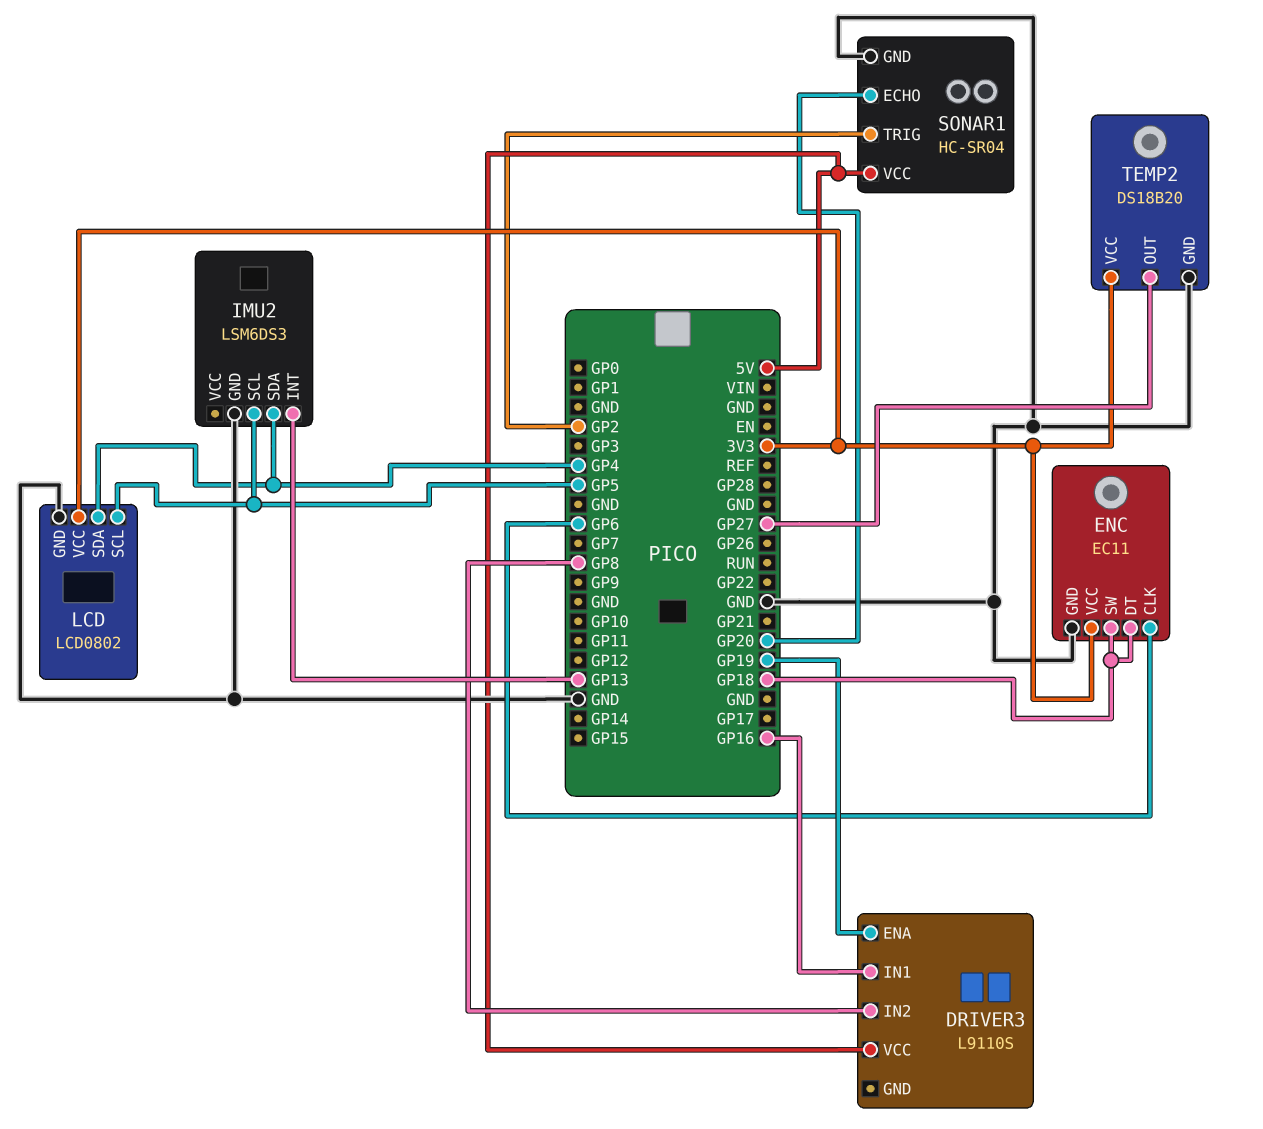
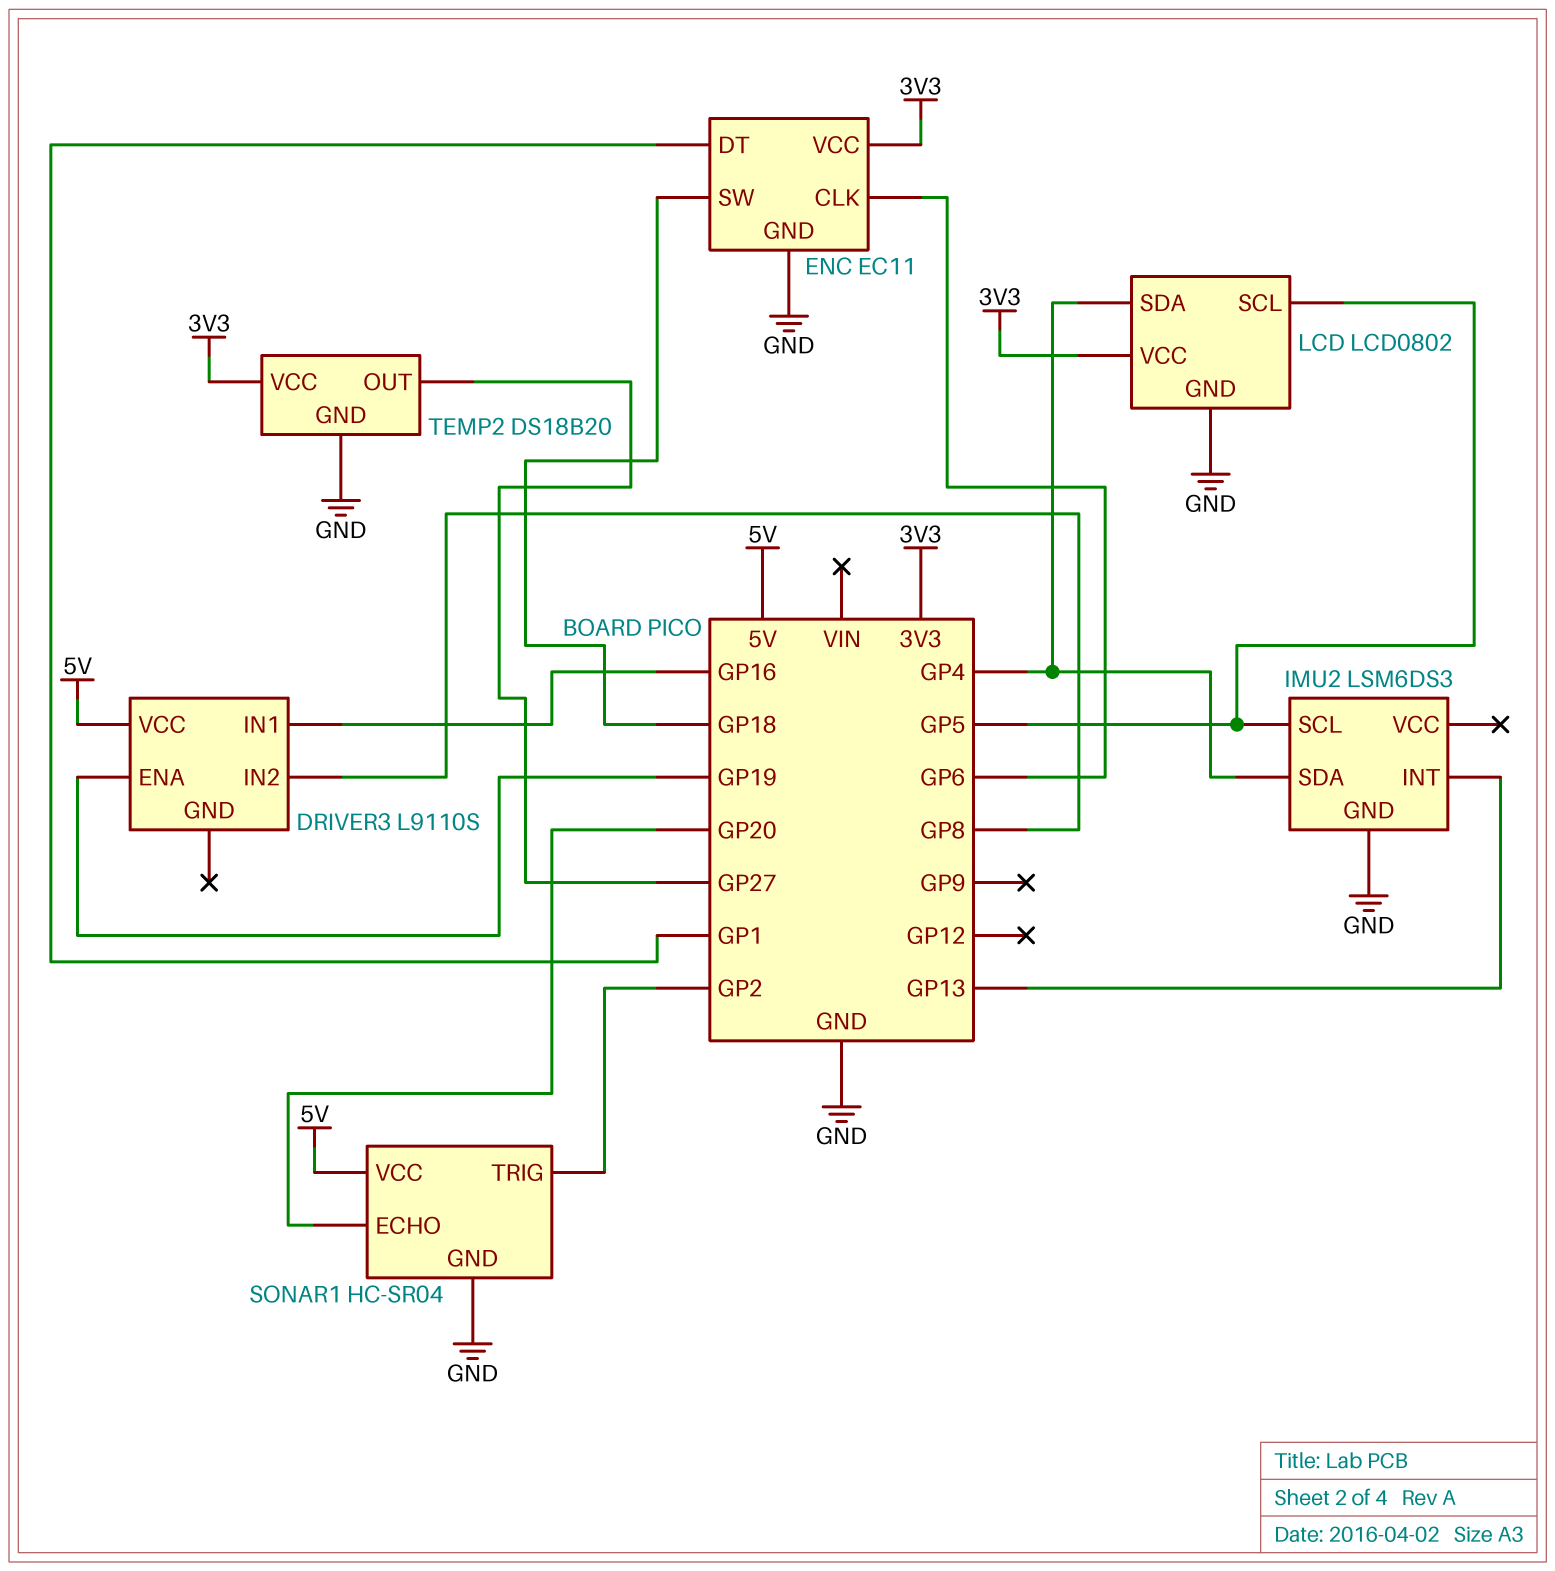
ENC pin DT: GP18 -> GP1

